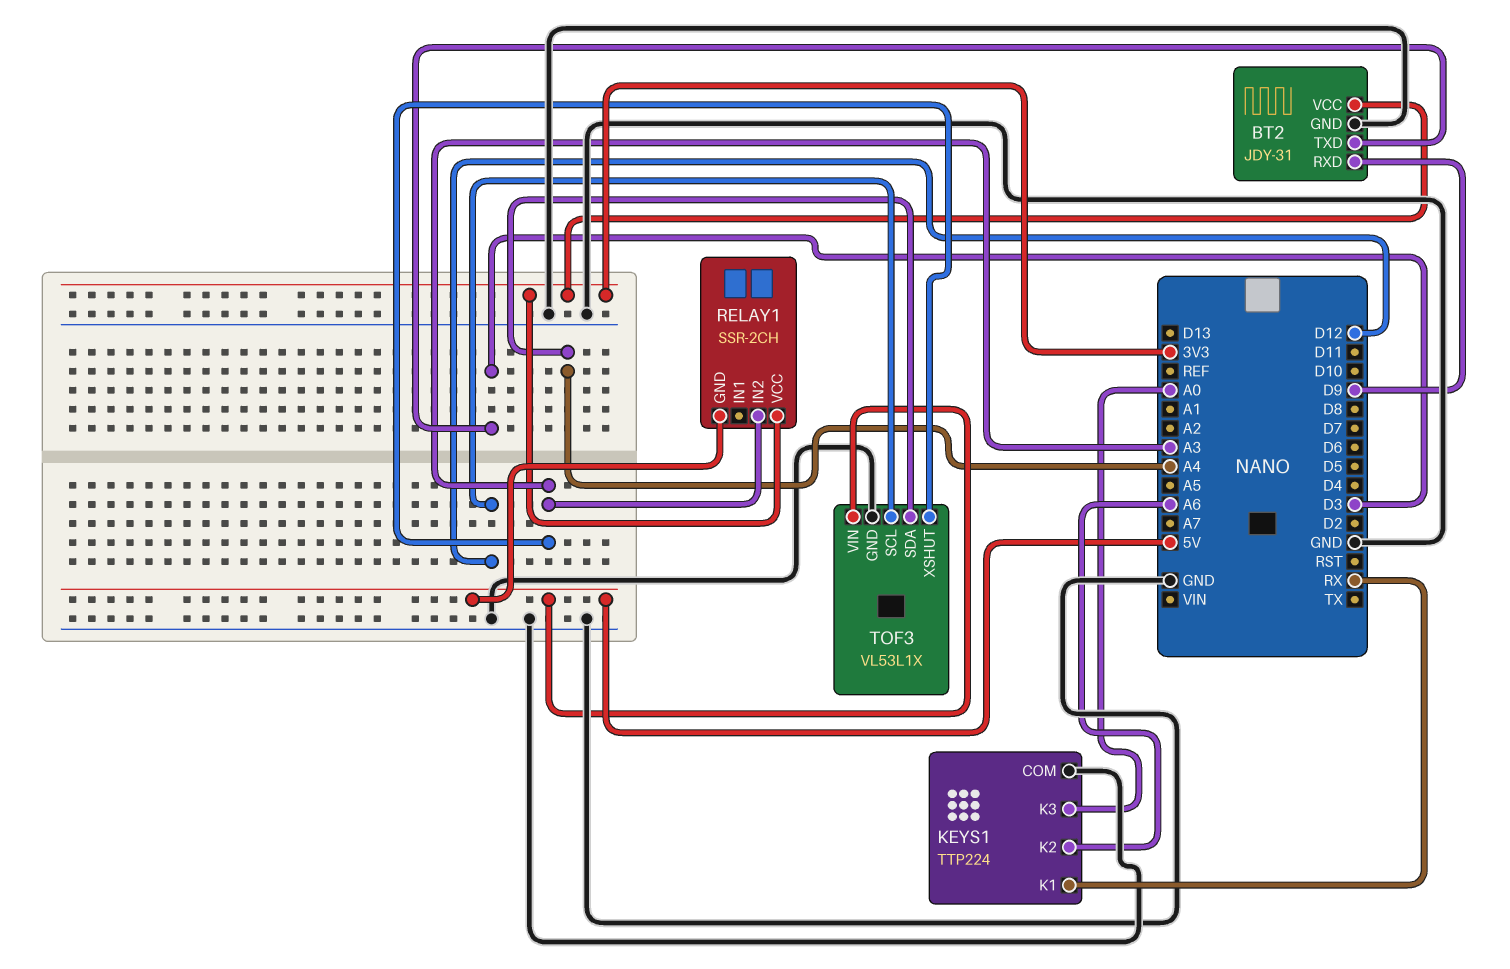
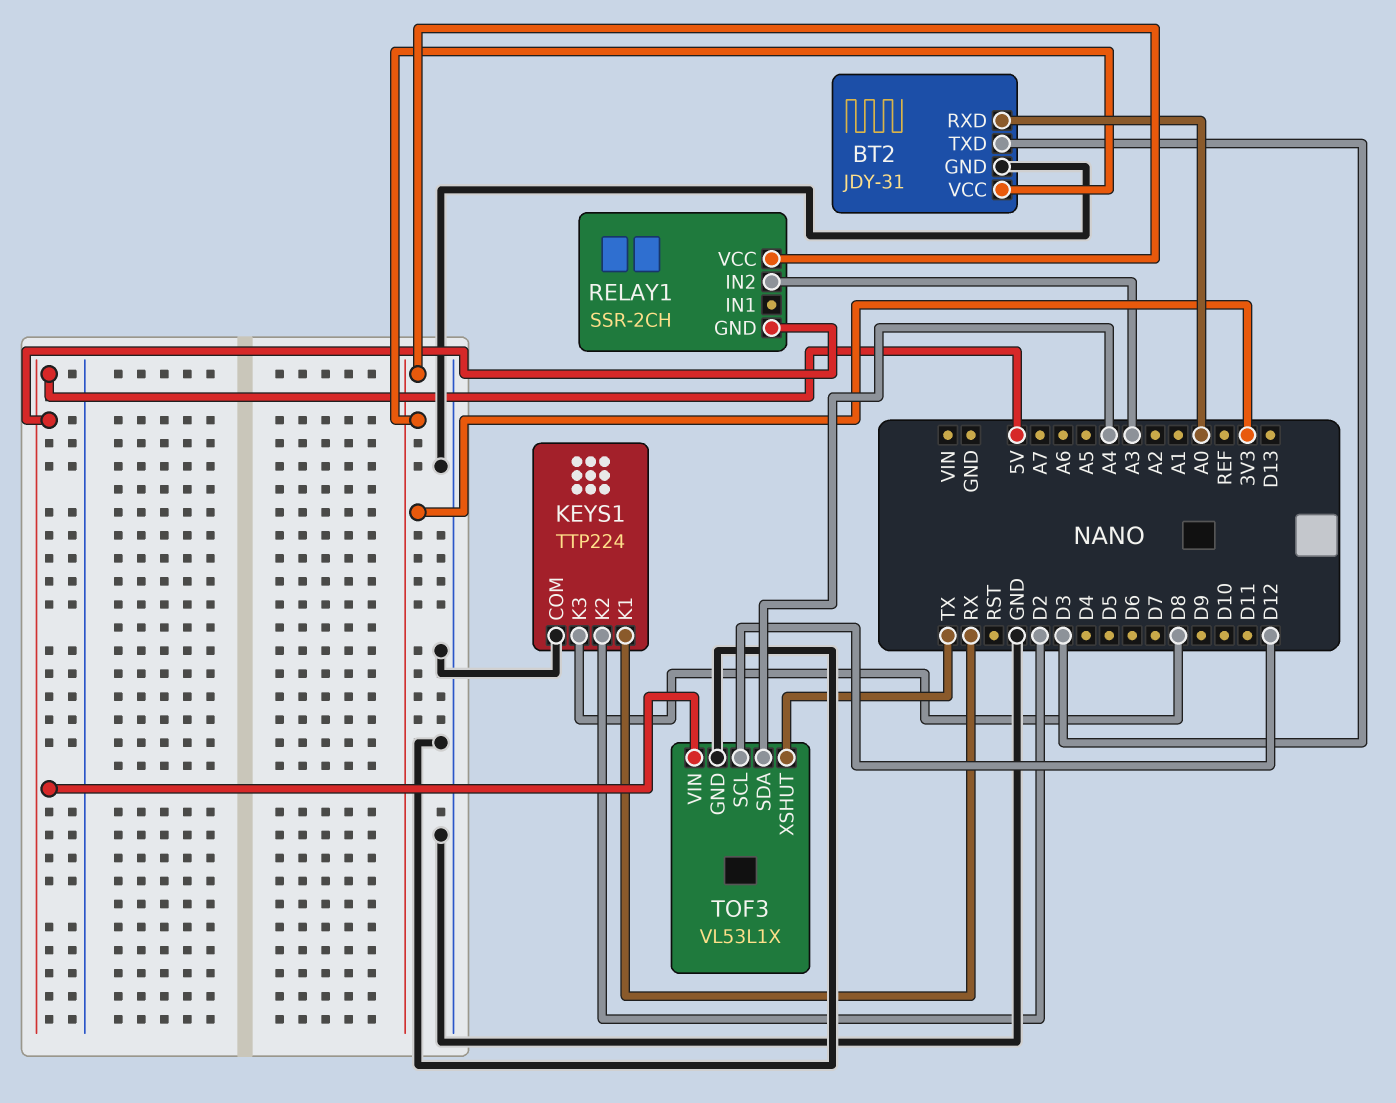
BT2 pin RXD: D9 -> A0
KEYS1 pin K2: A6 -> D2
KEYS1 pin K3: A0 -> D8
TOF3 pin XSHUT: A3 -> TX

